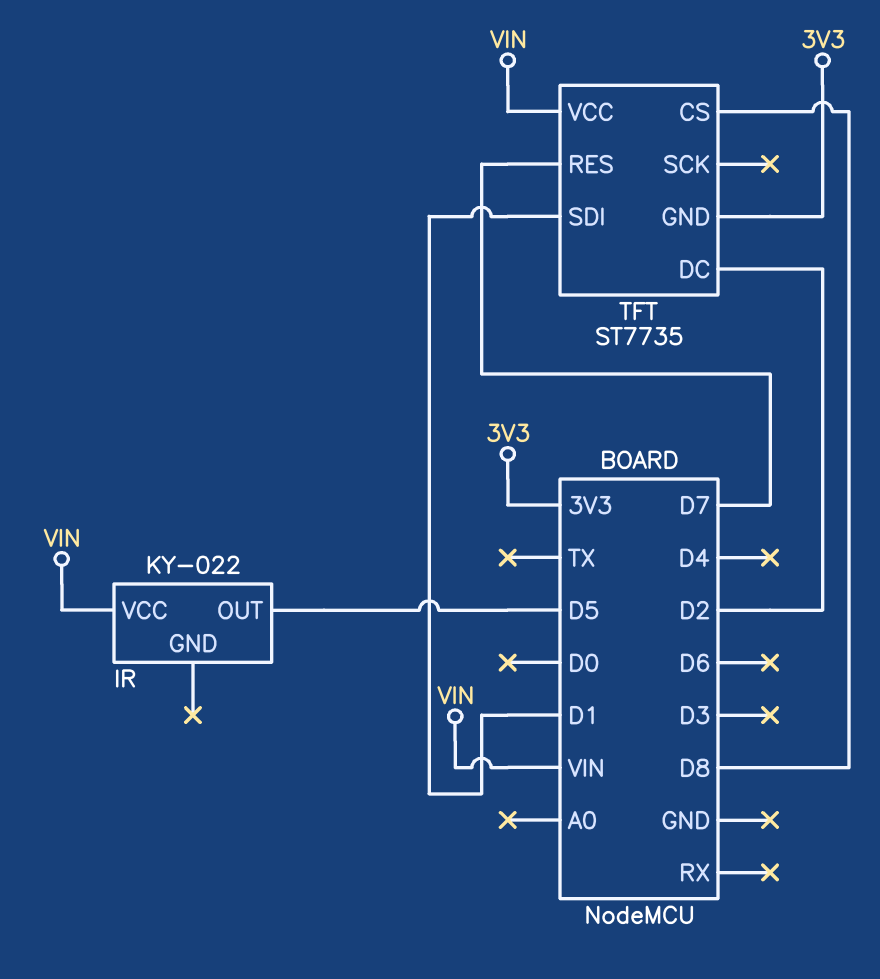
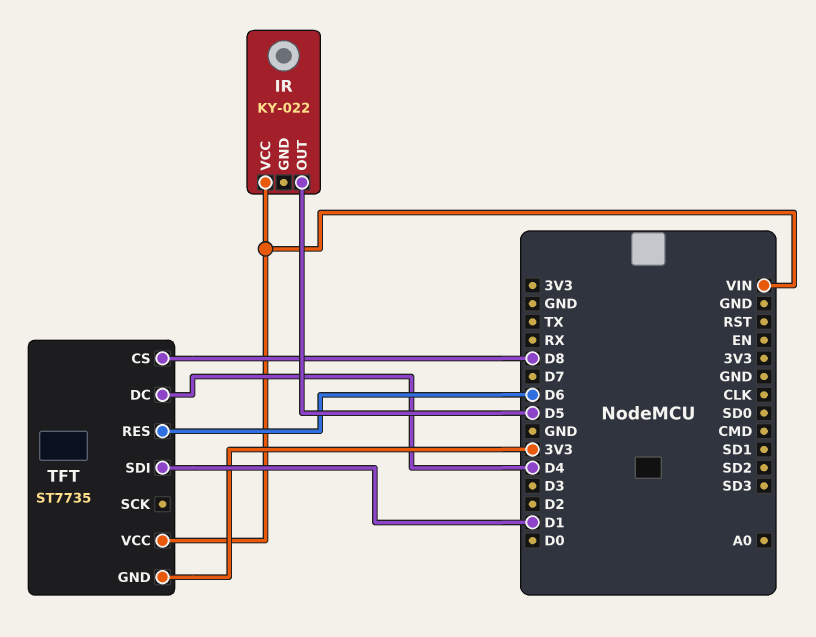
TFT pin DC: D2 -> D4
TFT pin RES: D7 -> D6

